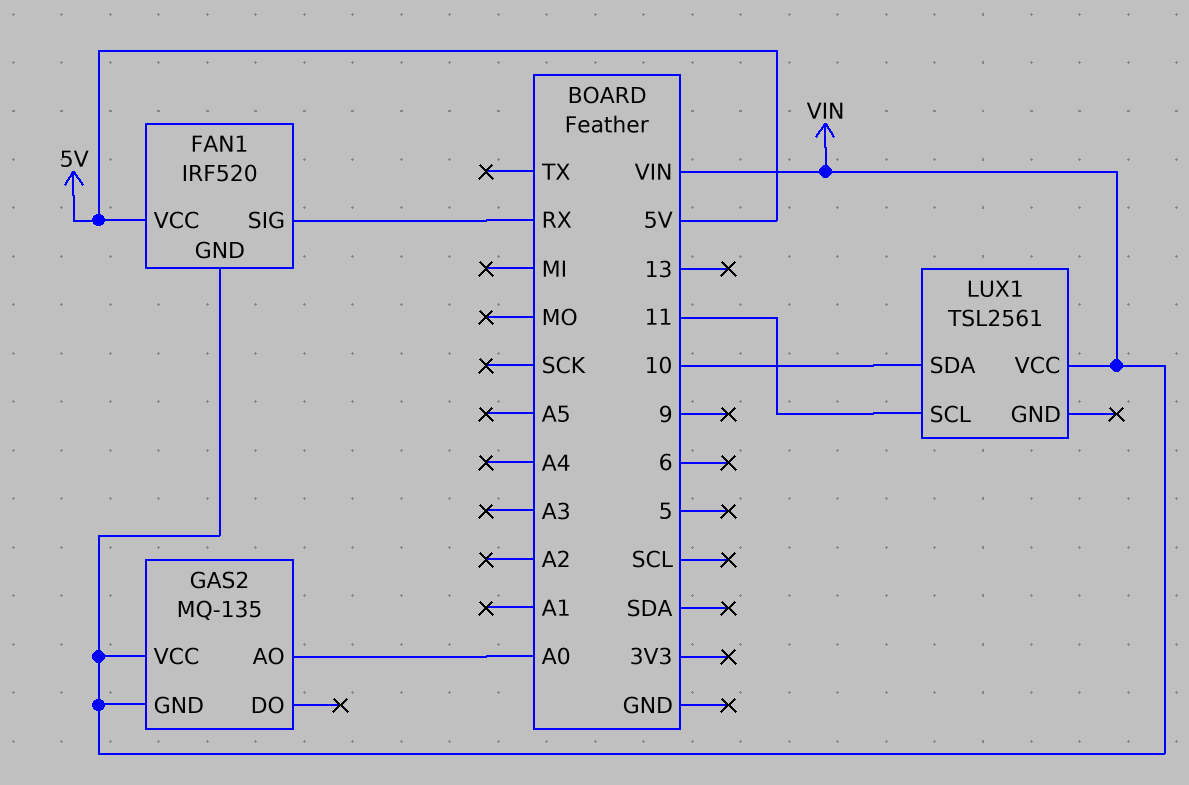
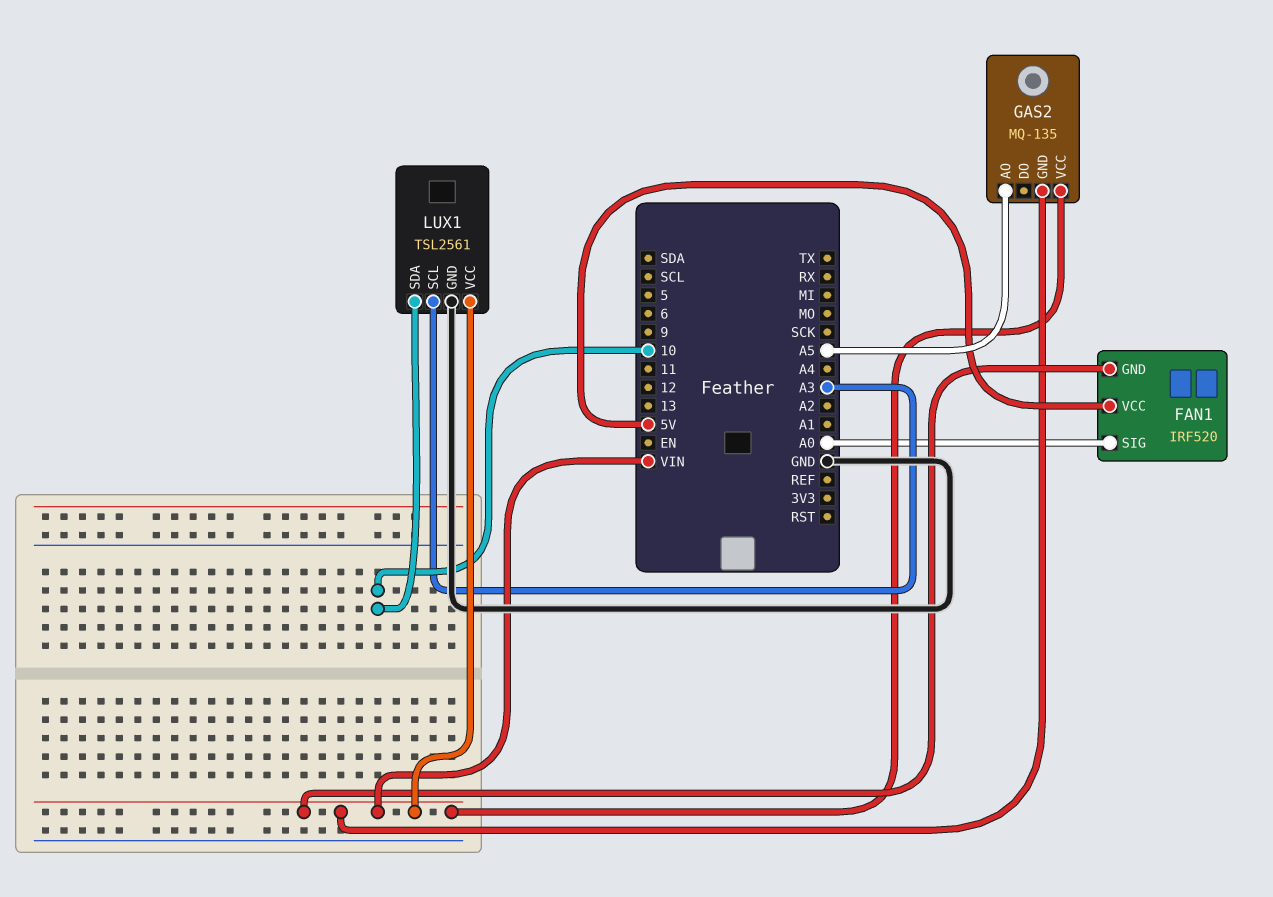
FAN1 pin SIG: RX -> A0
GAS2 pin AO: A0 -> A5
LUX1 pin GND: none -> GND
LUX1 pin SCL: 11 -> A3

